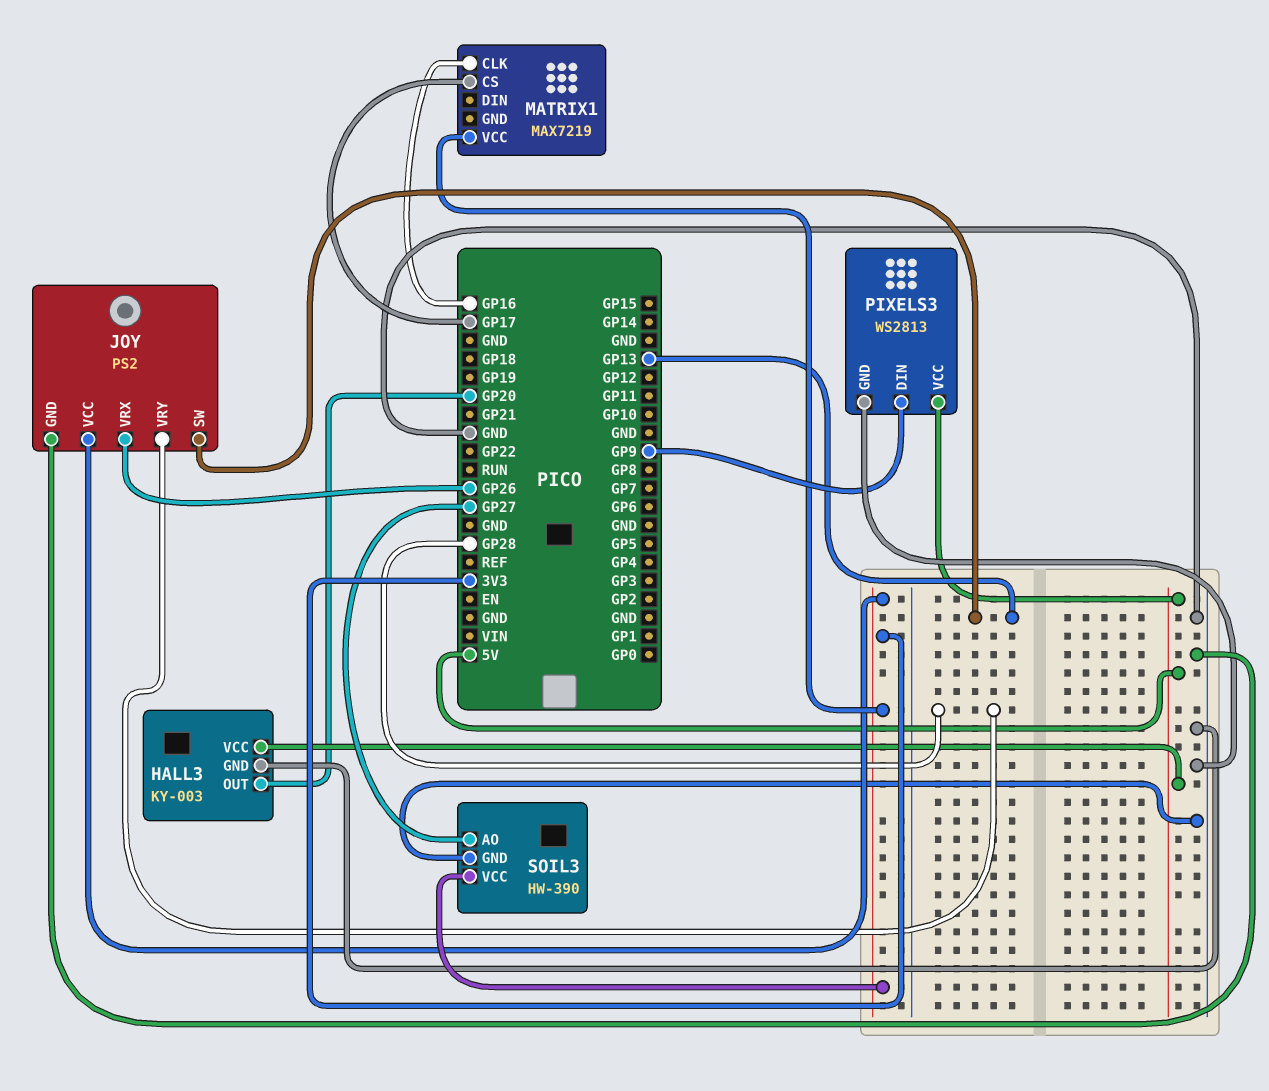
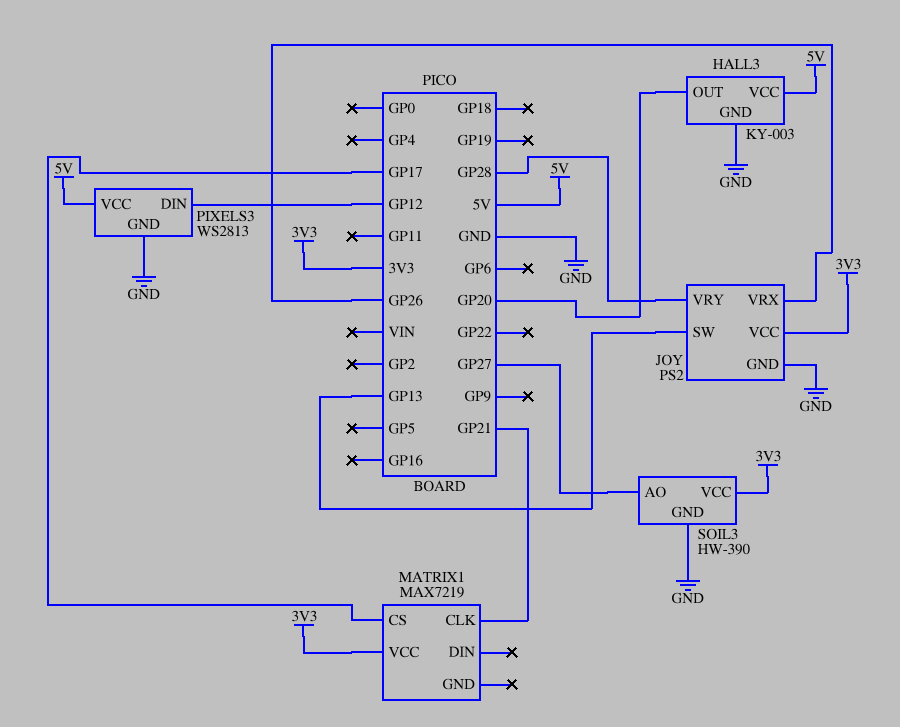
MATRIX1 pin CLK: GP16 -> GP21
PIXELS3 pin DIN: GP9 -> GP12

